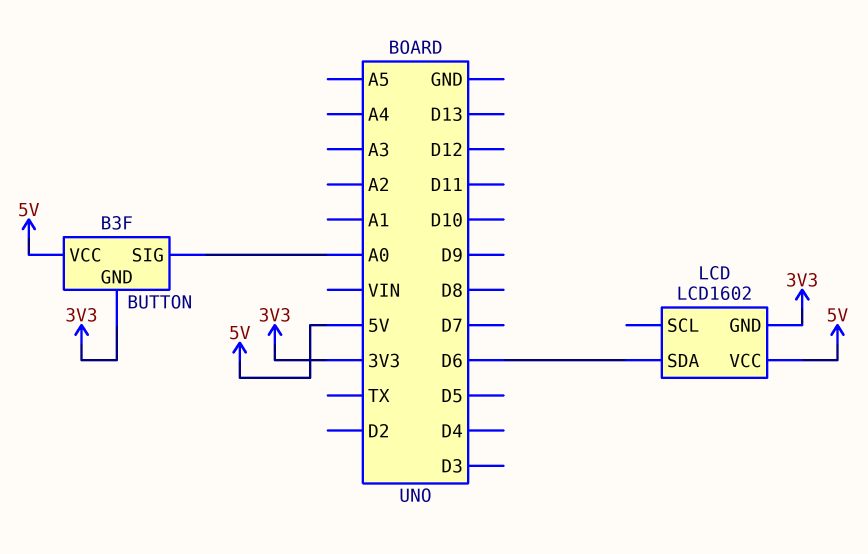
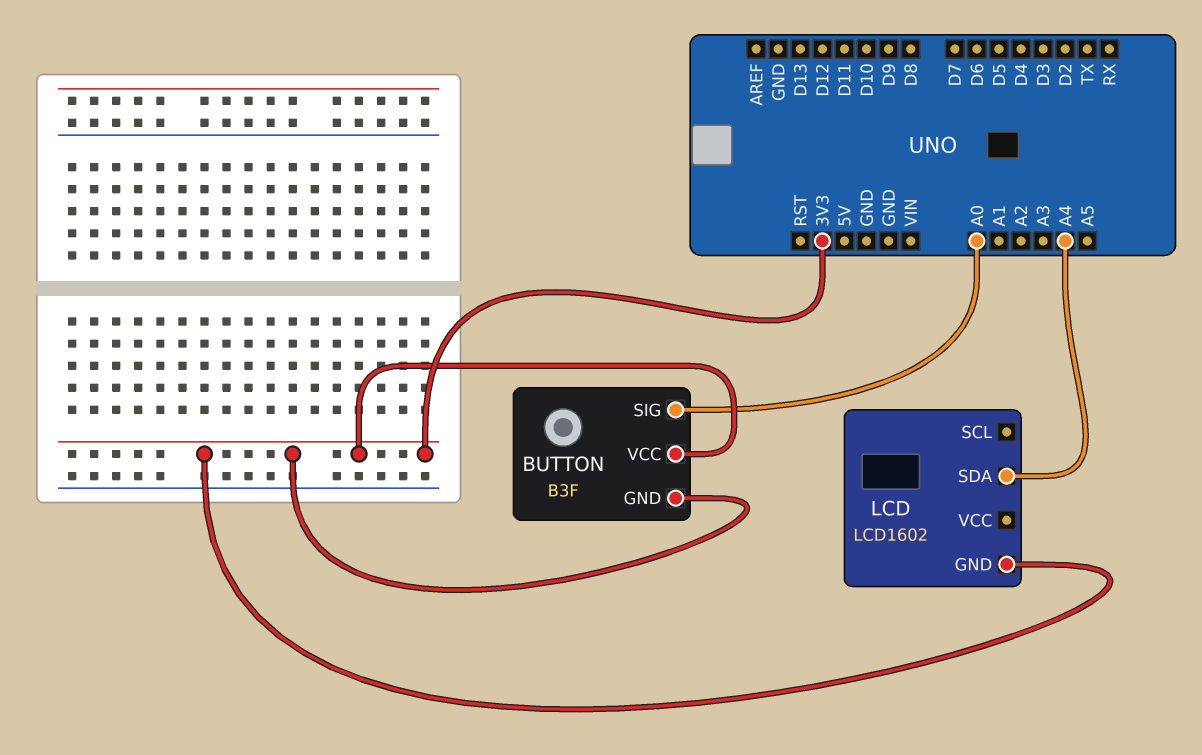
BUTTON pin VCC: 5V -> 3V3
LCD pin SDA: D6 -> A4
LCD pin VCC: 5V -> none

